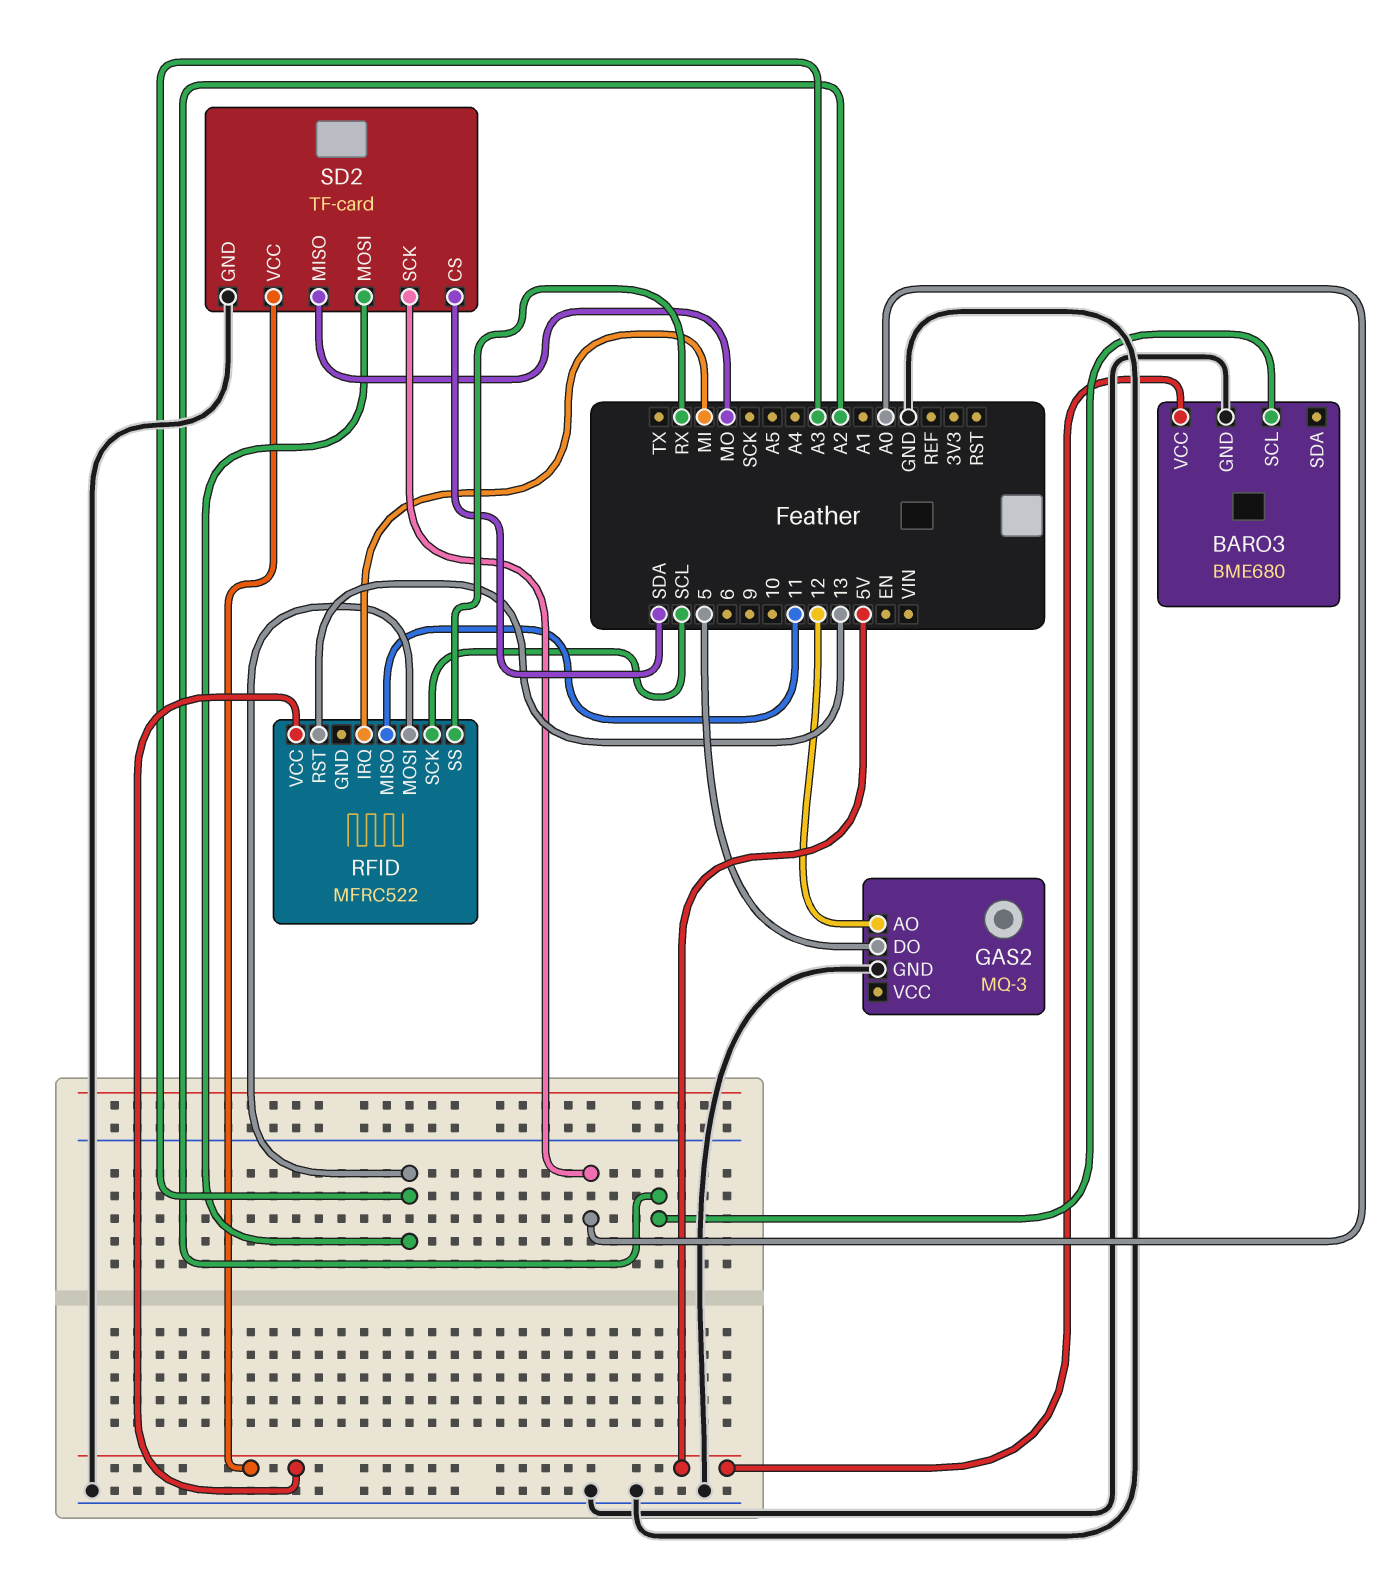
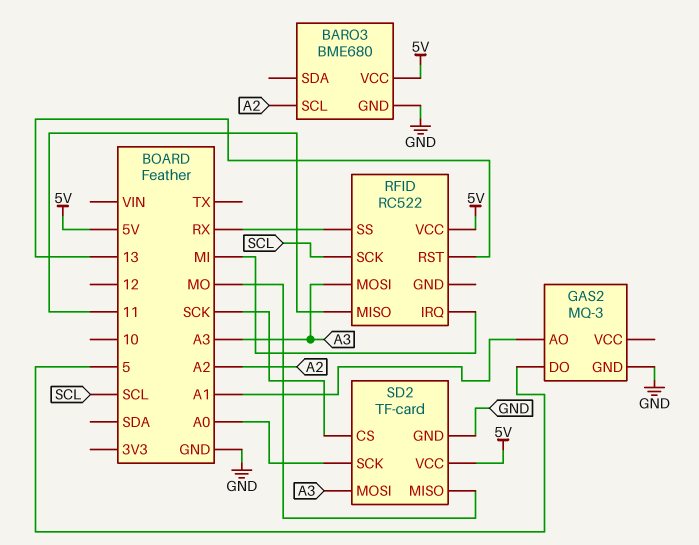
GAS2 pin AO: 12 -> A1
RFID: MFRC522 -> RC522
SD2 pin CS: SDA -> SCK

